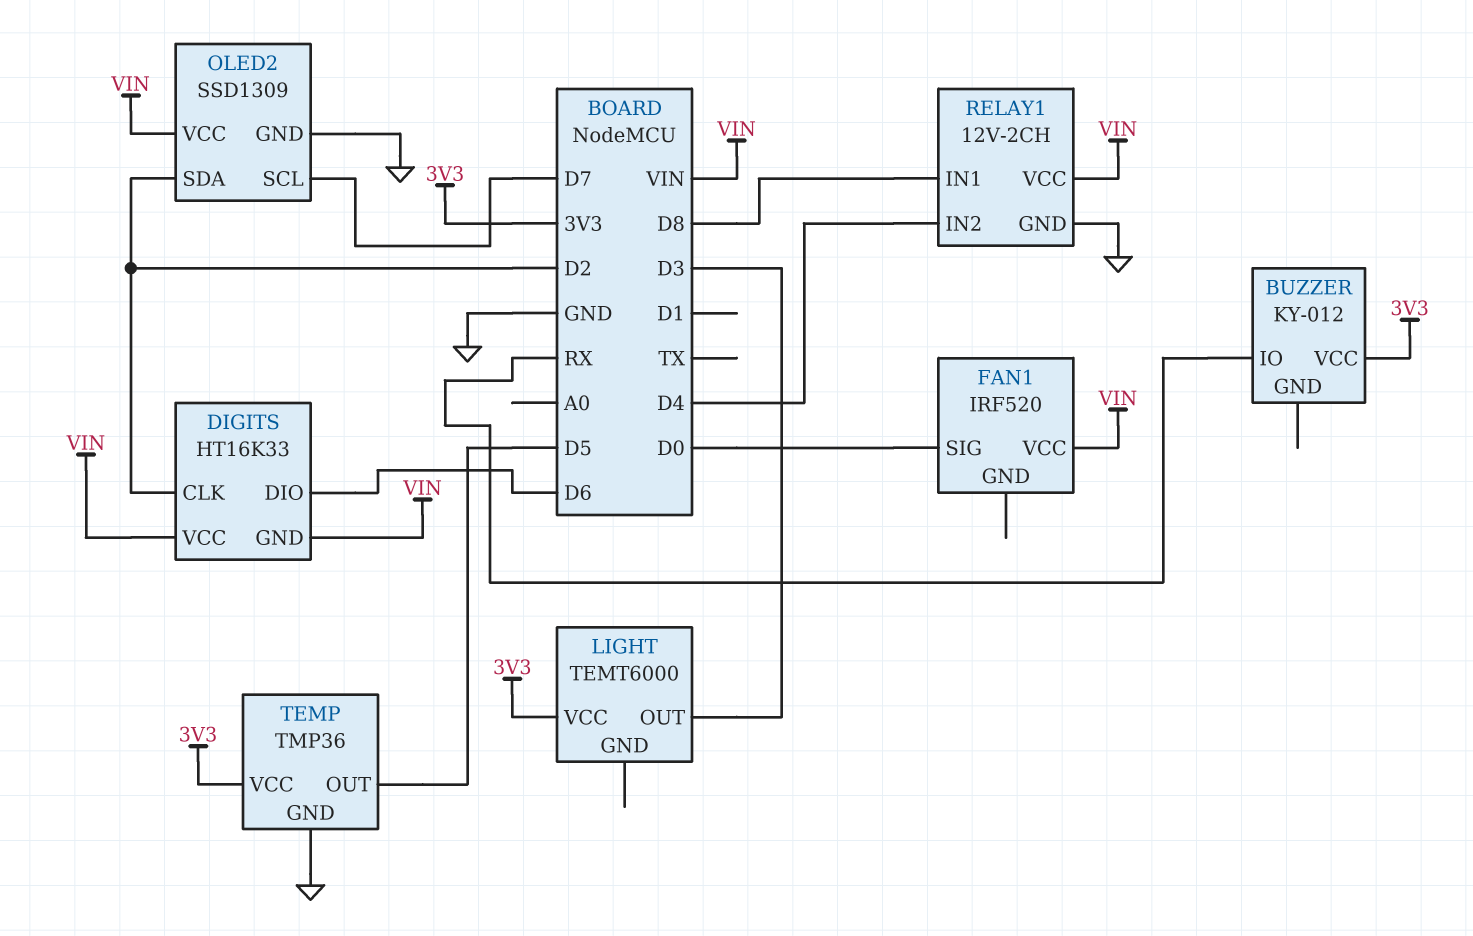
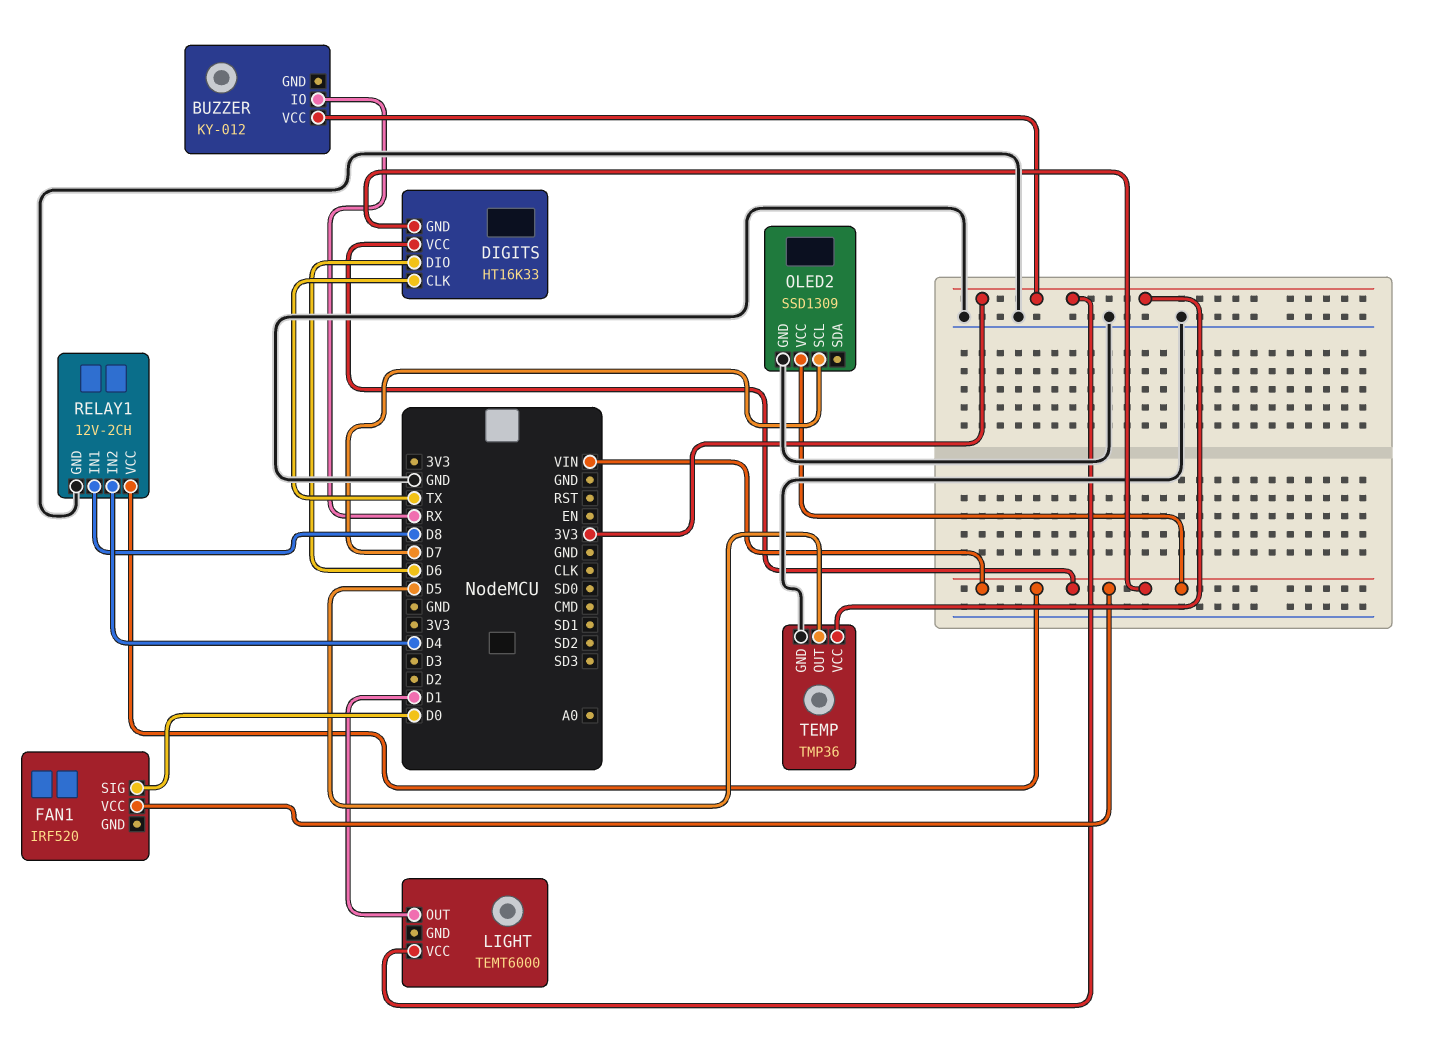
DIGITS pin CLK: D2 -> TX
LIGHT pin OUT: D3 -> D1
OLED2 pin SDA: D2 -> none

